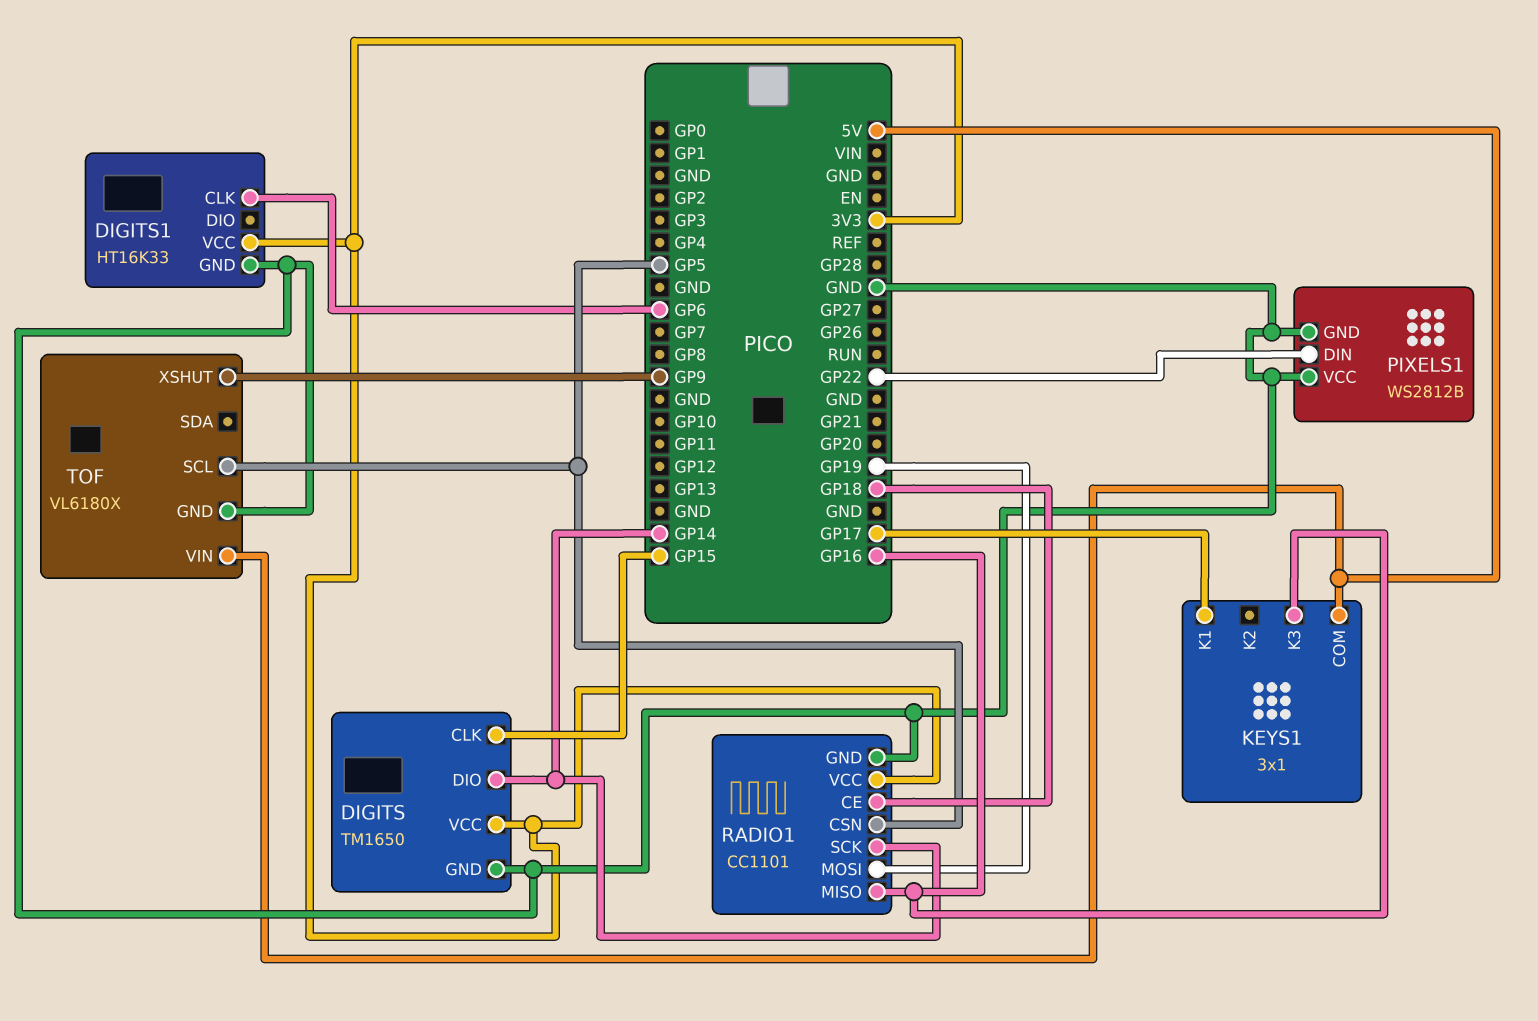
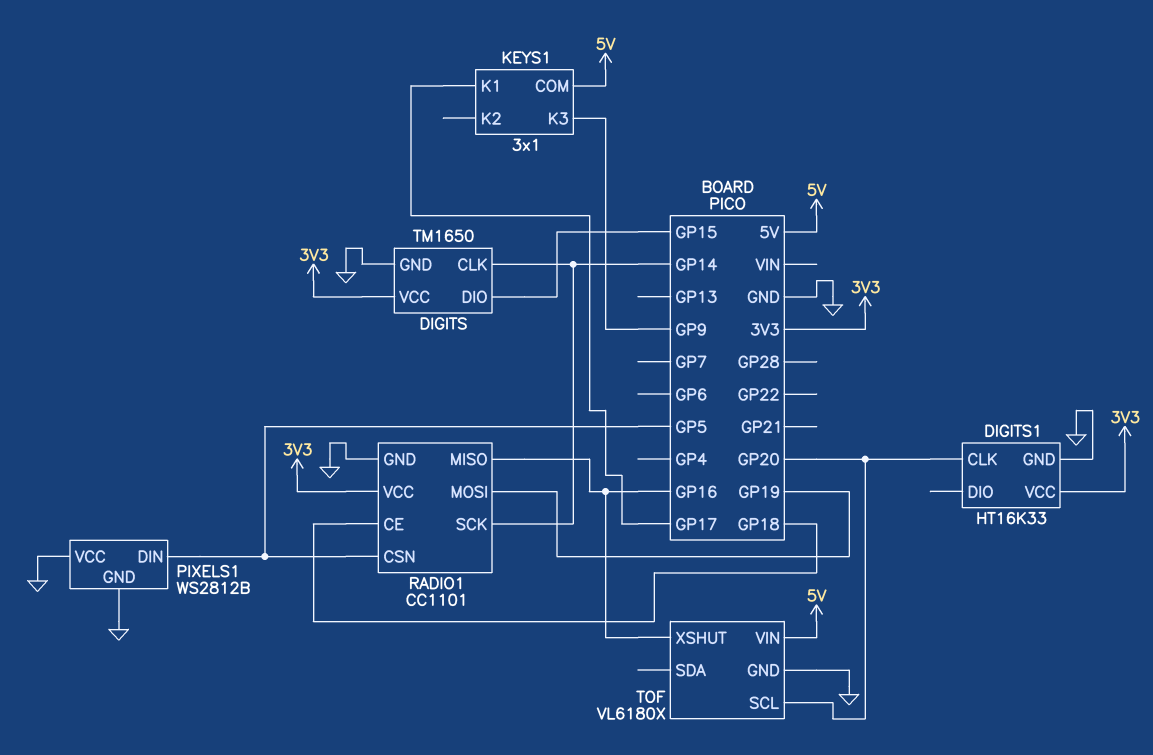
DIGITS pin CLK: GP15 -> GP14
DIGITS pin DIO: GP14 -> GP15
DIGITS1 pin CLK: GP6 -> GP20
KEYS1 pin K3: GP16 -> GP9
PIXELS1 pin DIN: GP22 -> GP5
TOF pin SCL: GP5 -> GP20
TOF pin XSHUT: GP9 -> GP16

